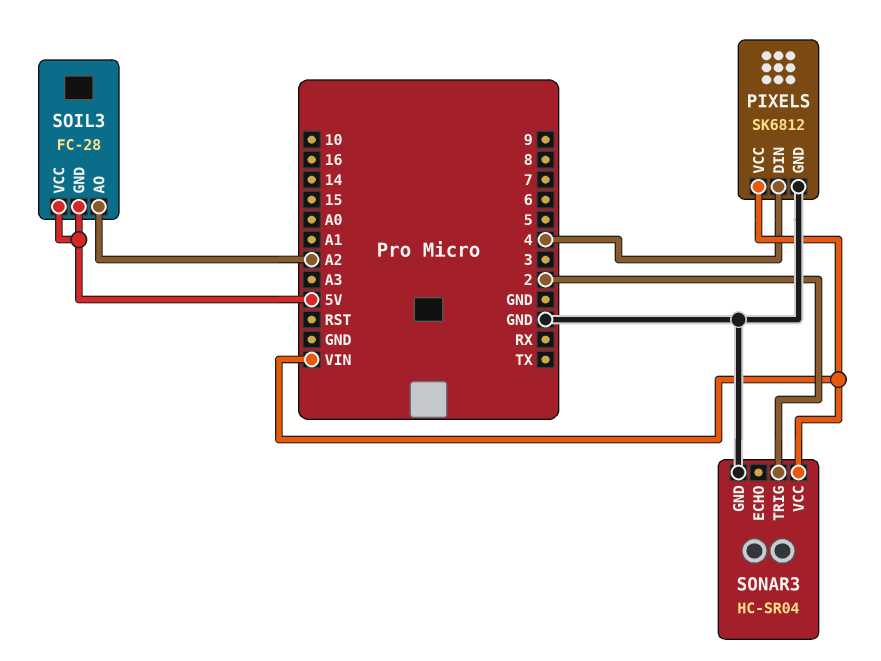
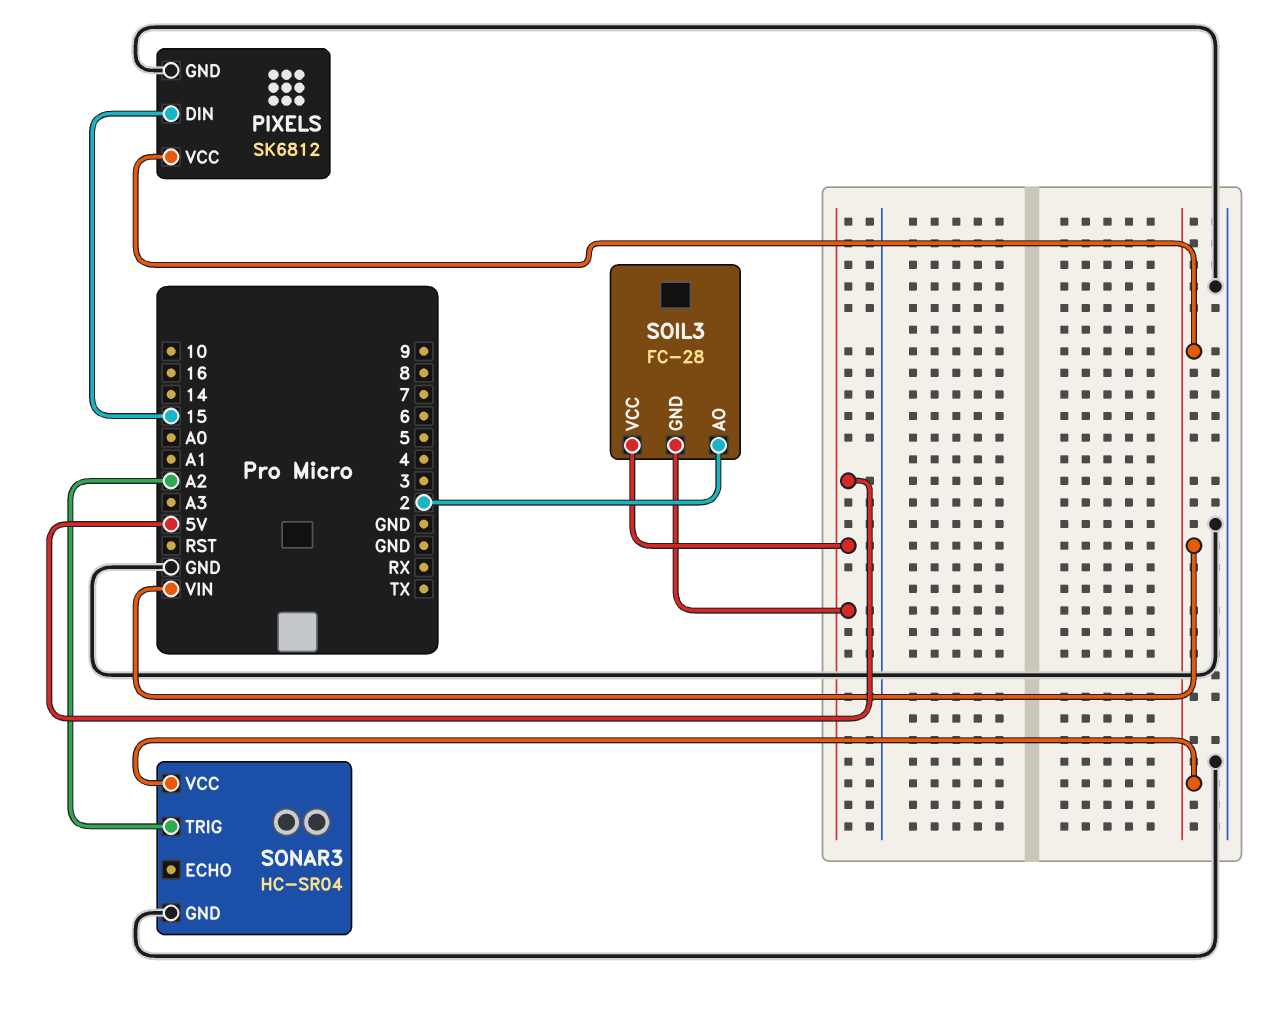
PIXELS pin DIN: 4 -> 15
SOIL3 pin AO: A2 -> 2
SONAR3 pin TRIG: 2 -> A2

